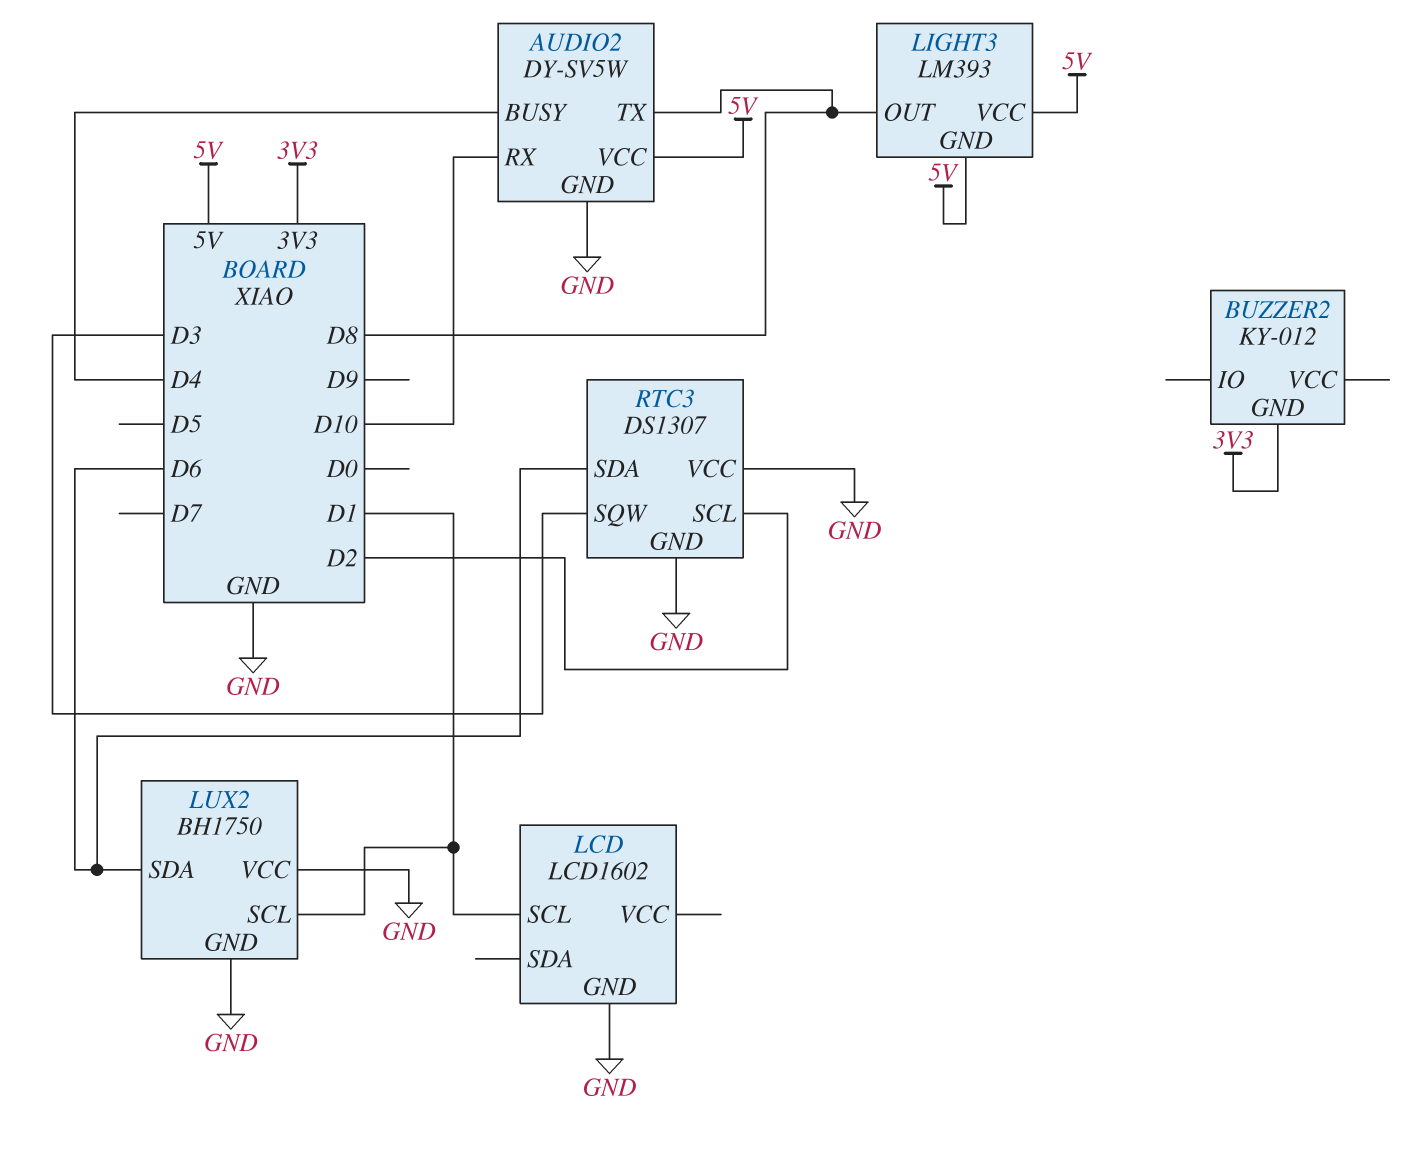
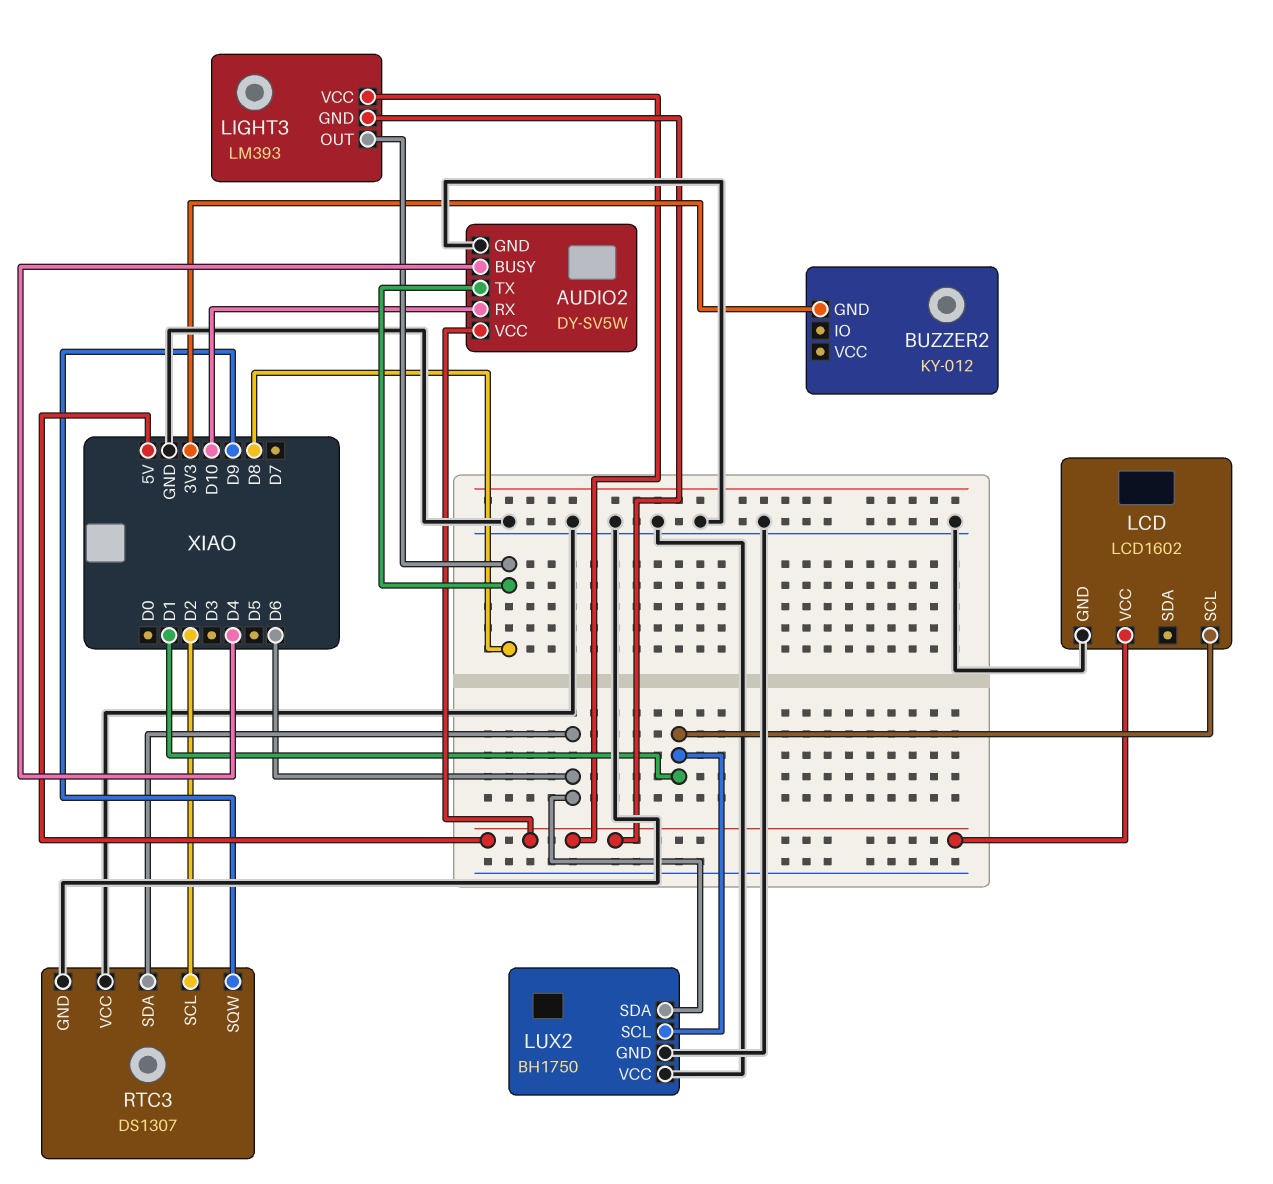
LCD pin VCC: none -> 5V
RTC3 pin SQW: D3 -> D9

